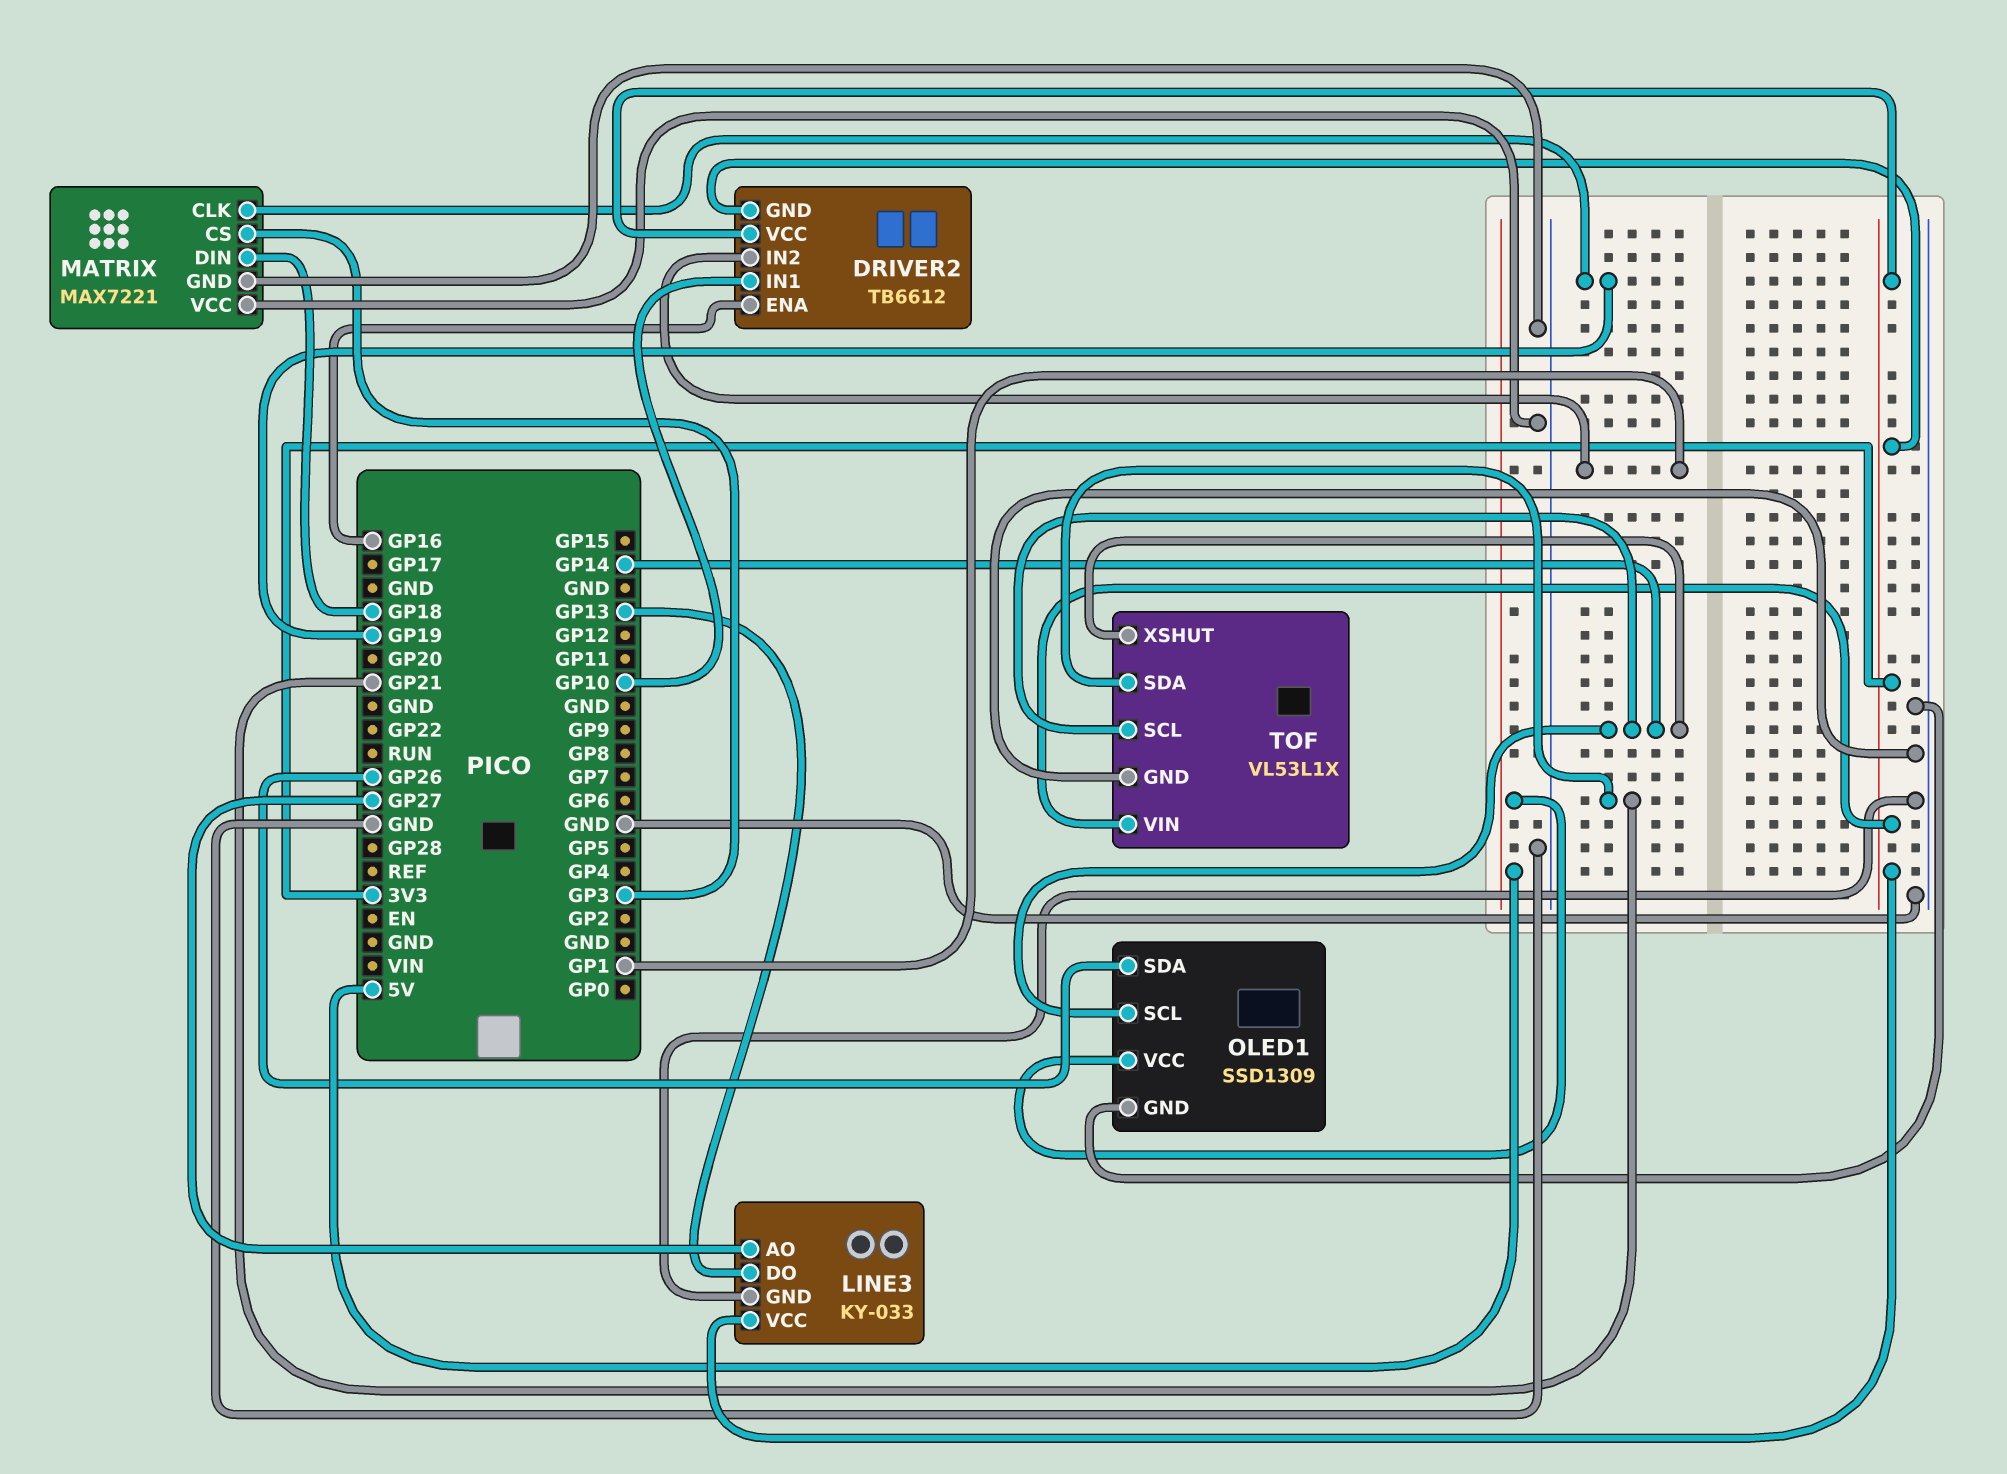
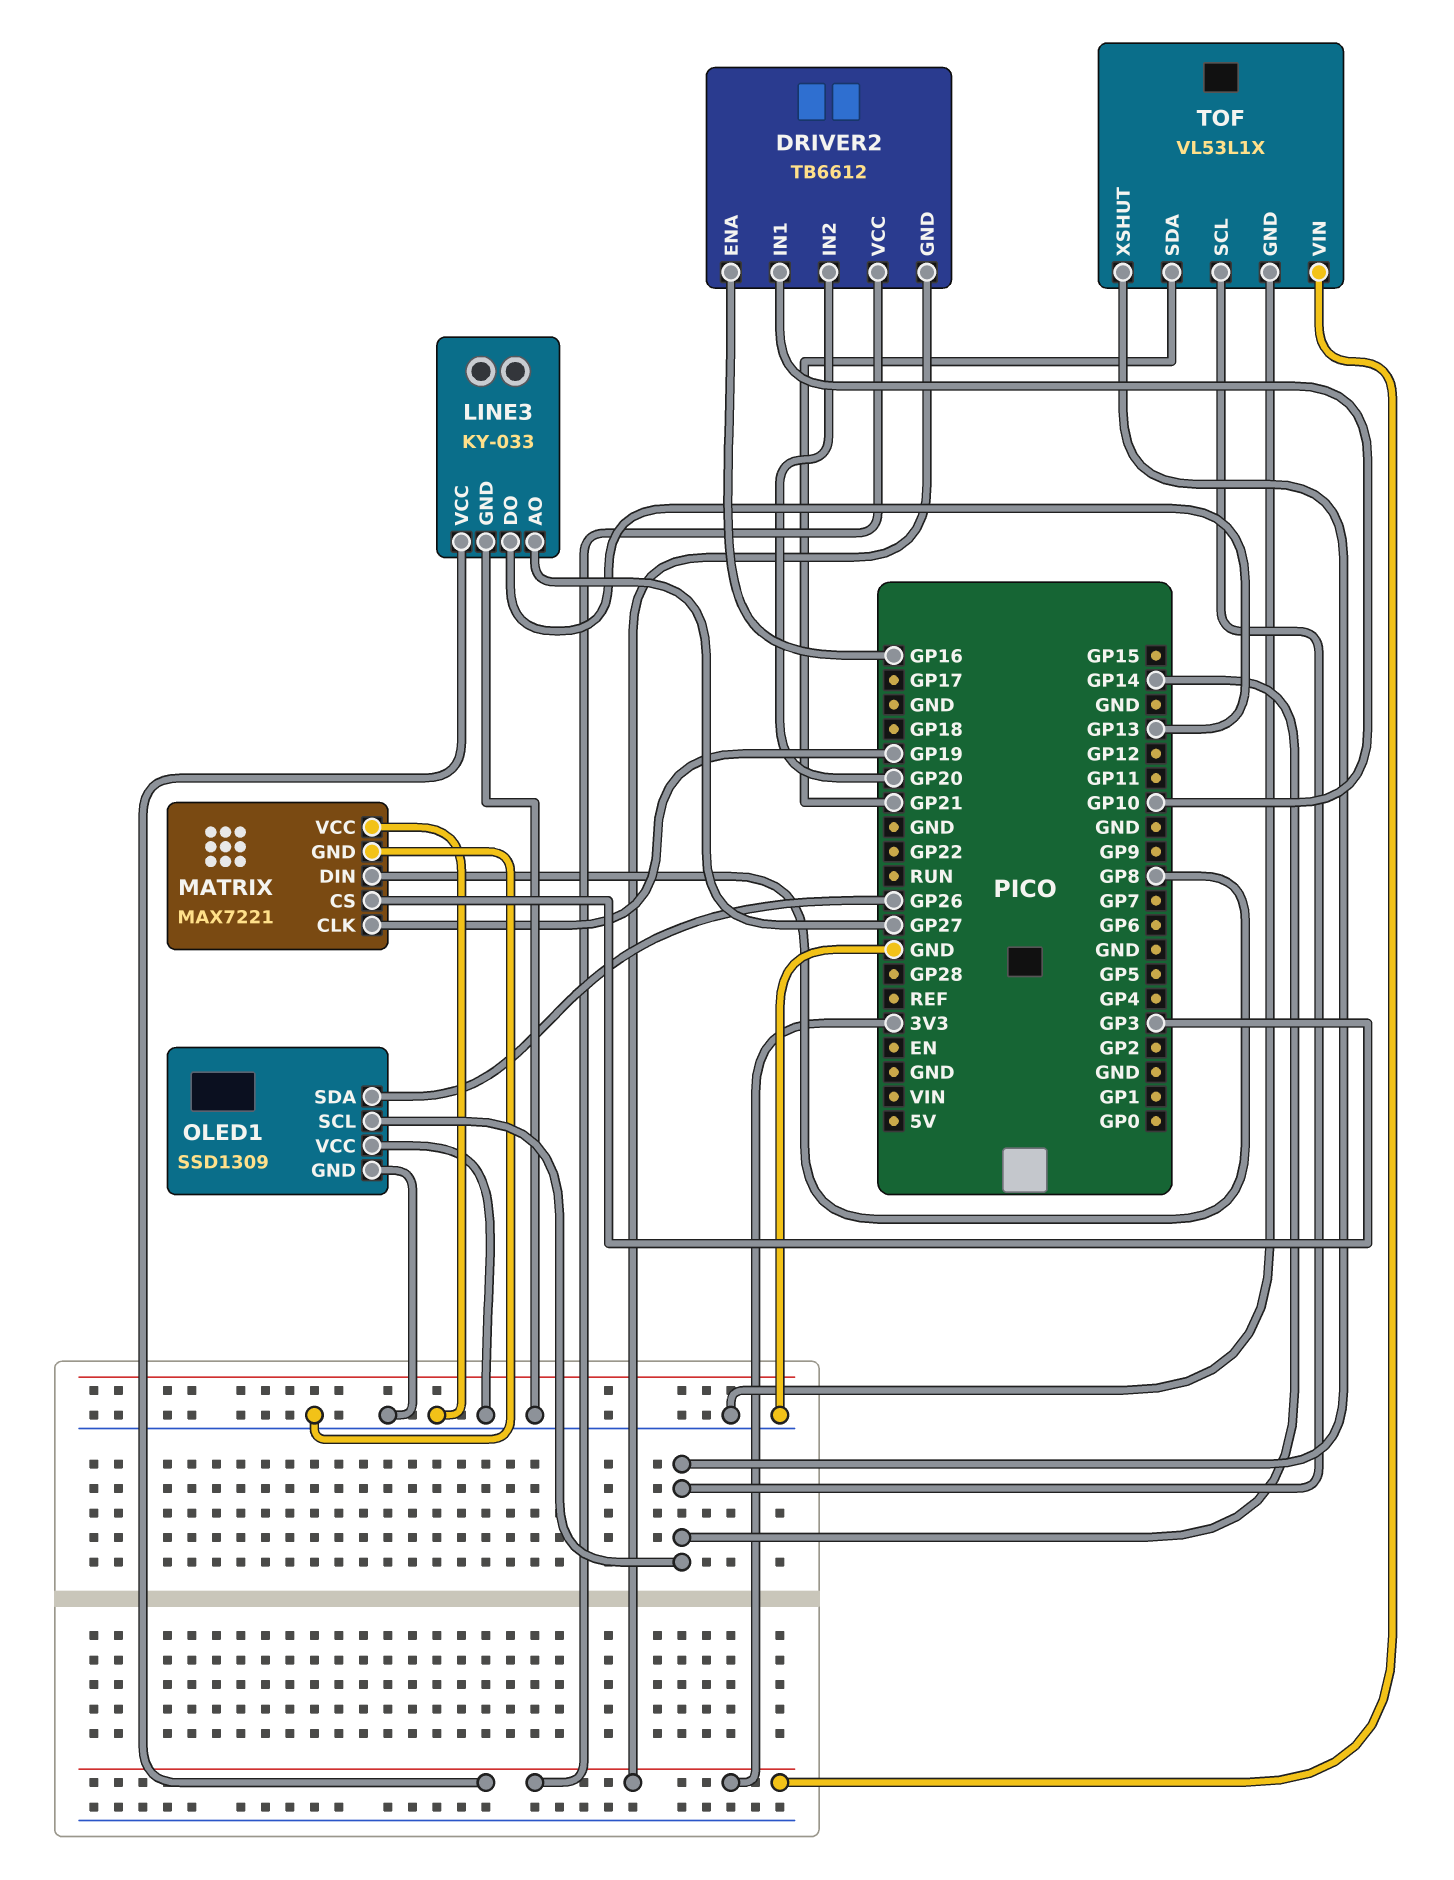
DRIVER2 pin IN2: GP1 -> GP20
MATRIX pin DIN: GP18 -> GP8
OLED1 pin VCC: 5V -> GND

